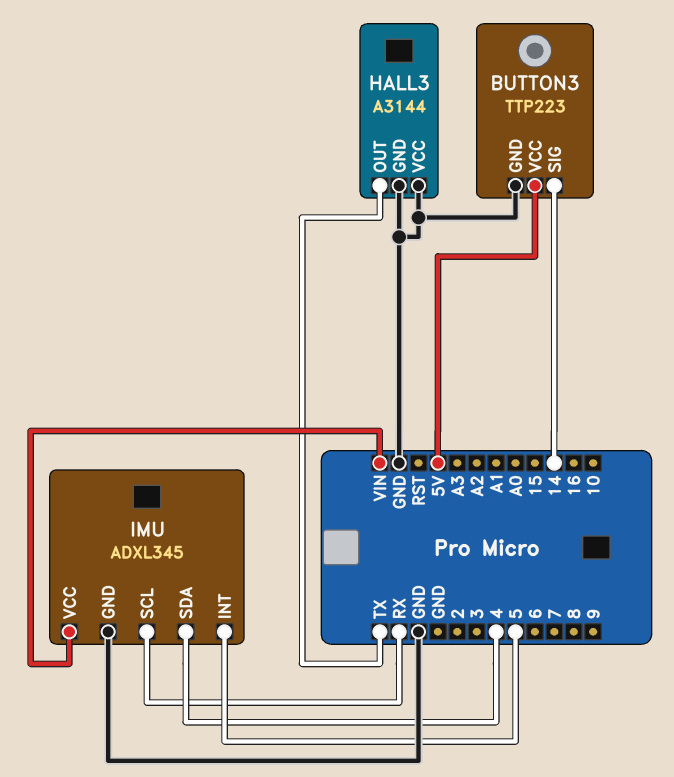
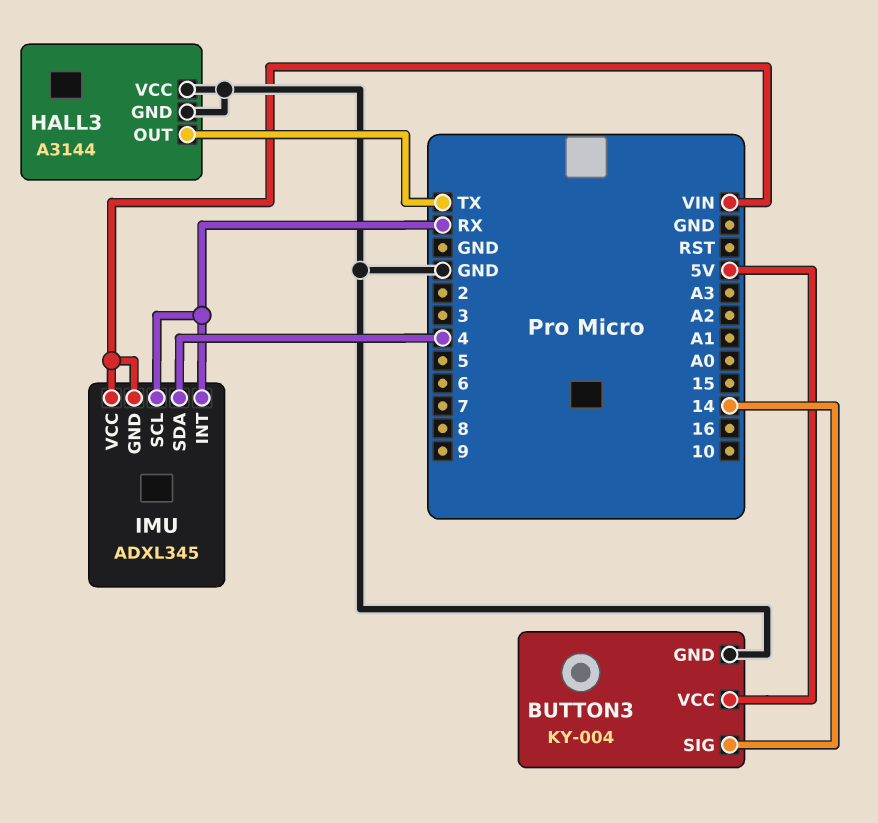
BUTTON3: TTP223 -> KY-004
IMU pin GND: GND -> VIN
IMU pin INT: 5 -> RX

